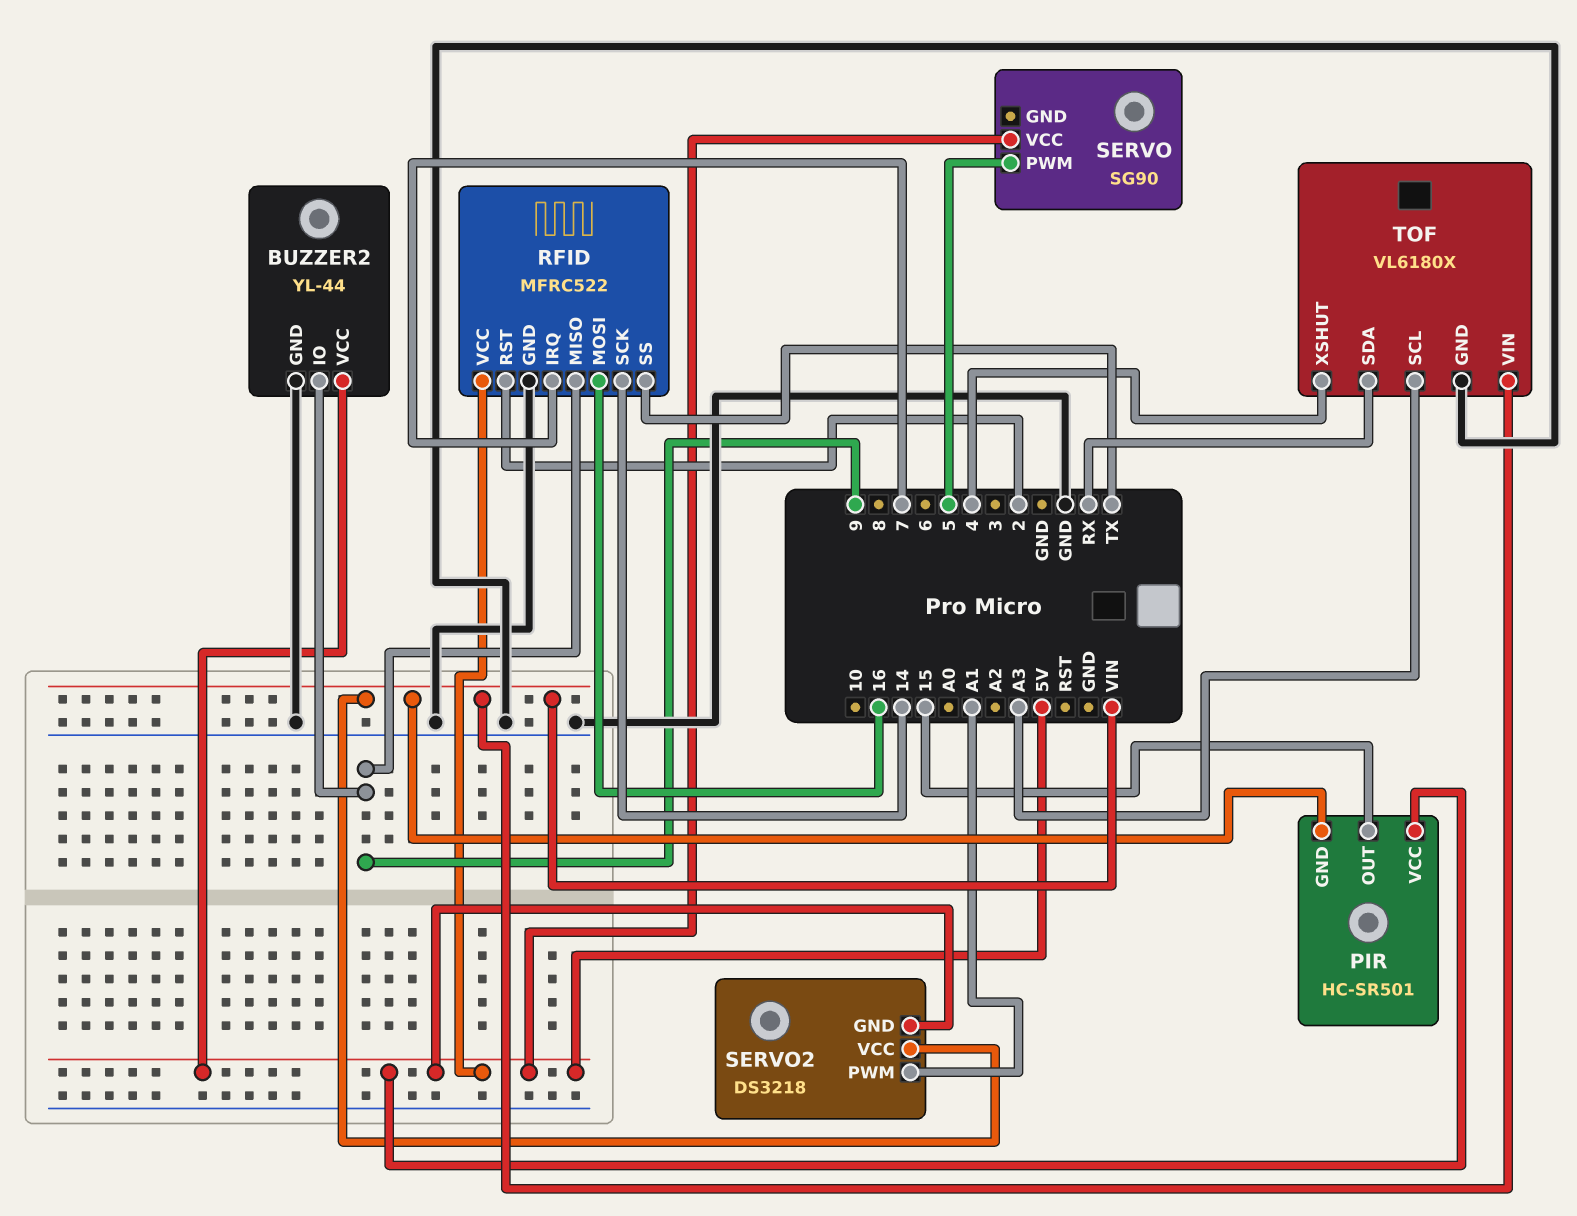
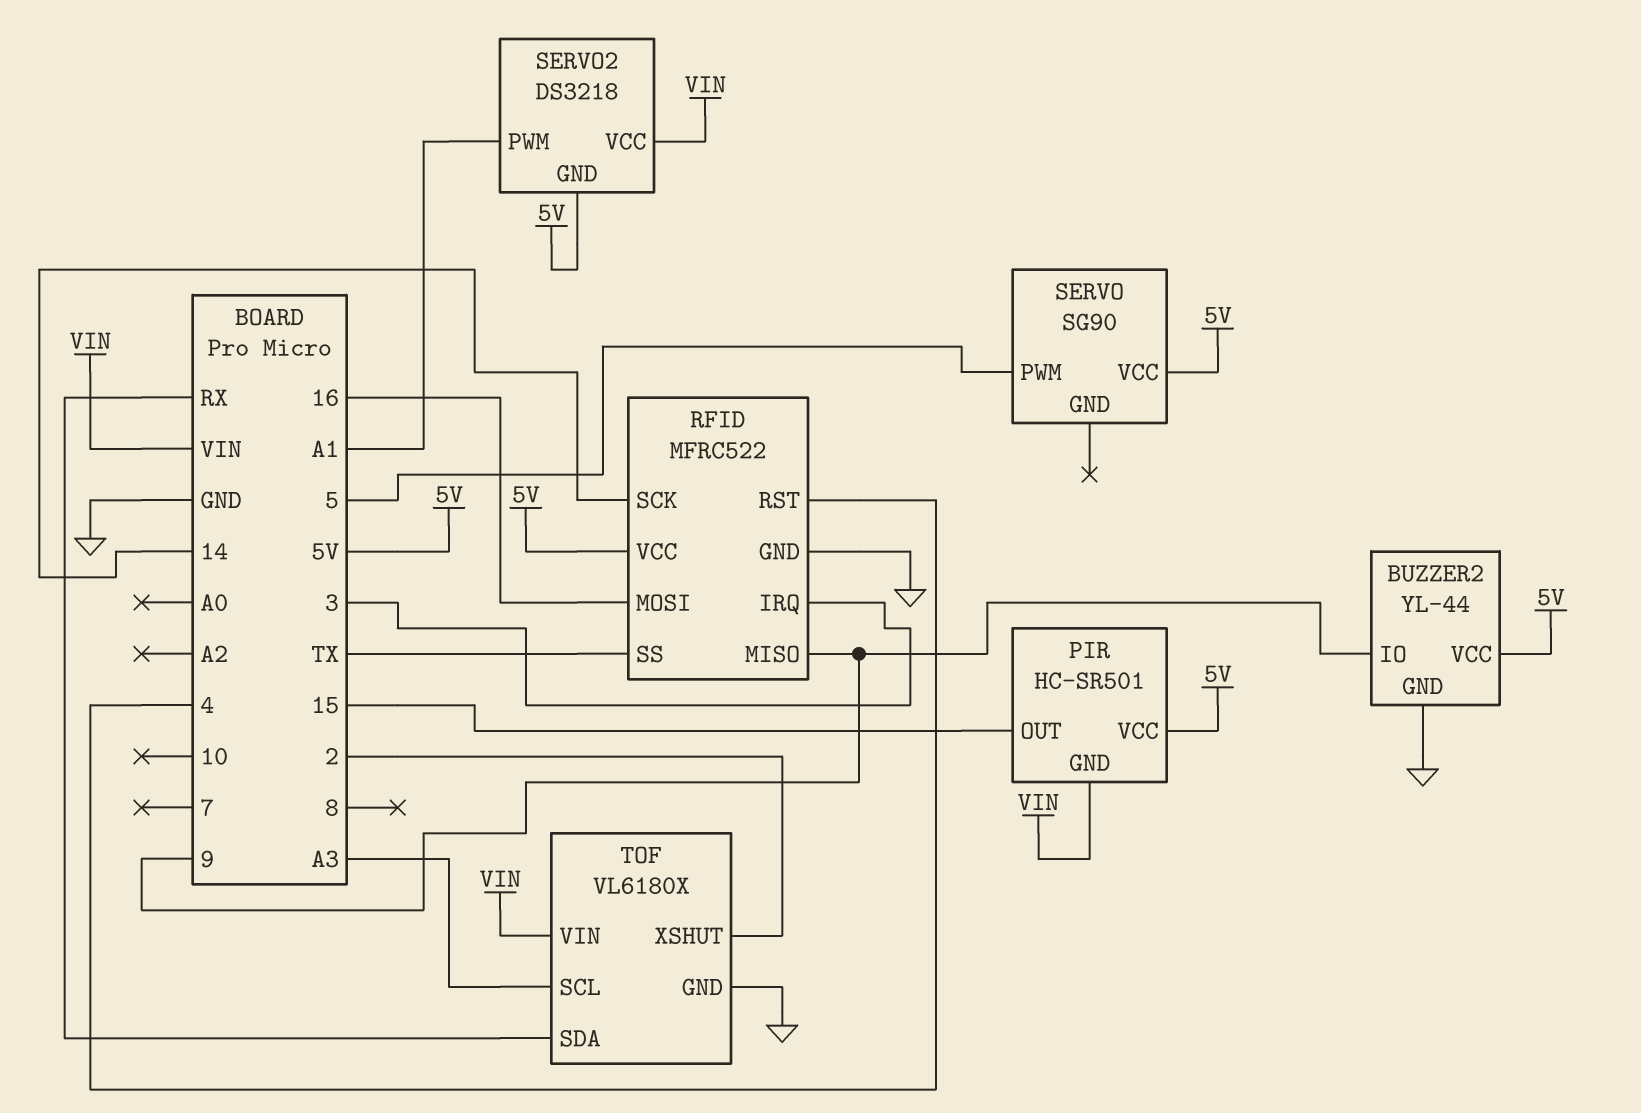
RFID pin IRQ: 7 -> 3
RFID pin RST: 2 -> 4
TOF pin XSHUT: 4 -> 2

